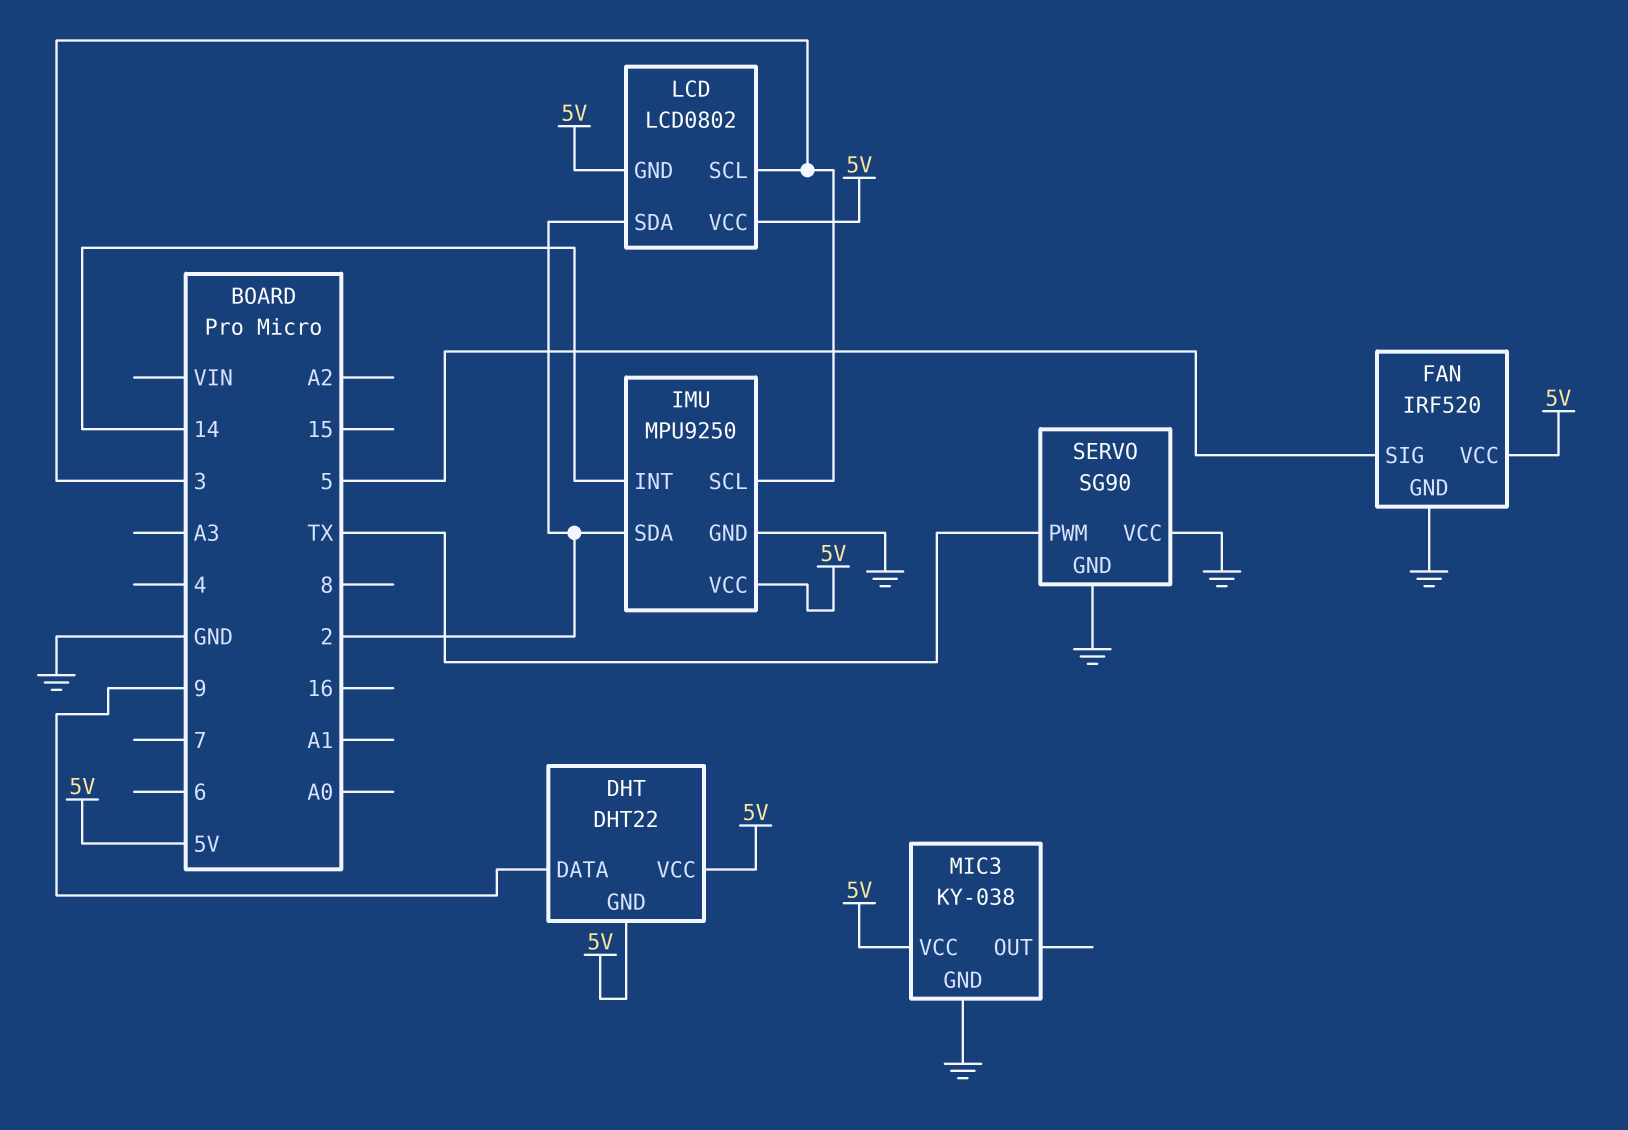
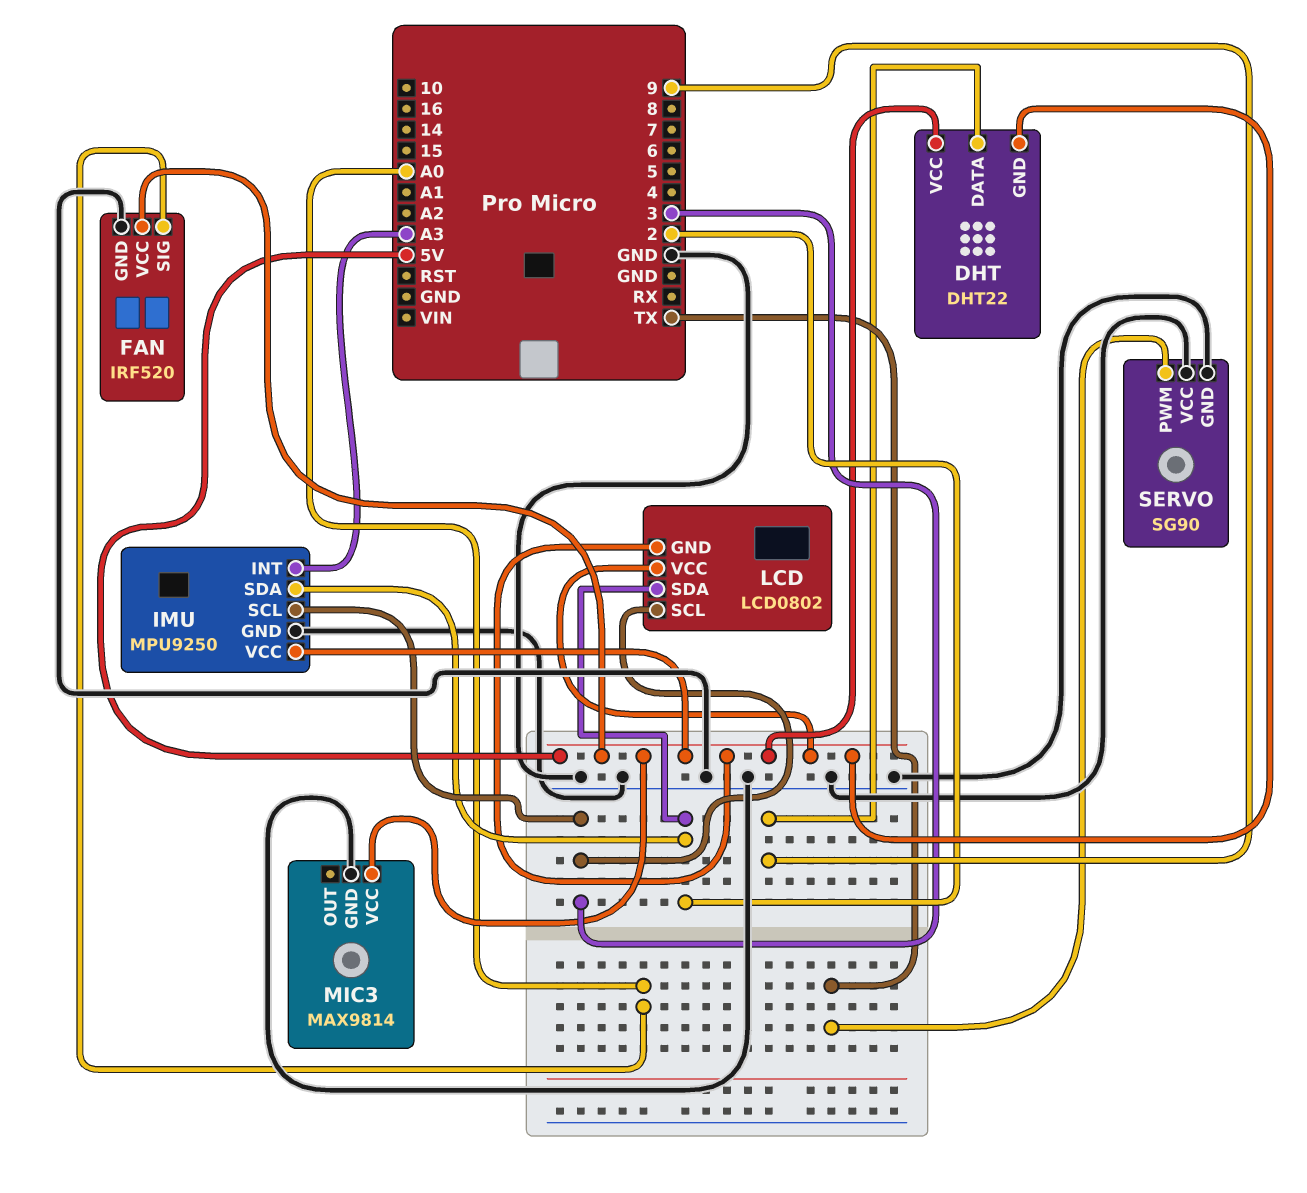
FAN pin SIG: 5 -> A0
IMU pin INT: 14 -> A3
MIC3: KY-038 -> MAX9814

